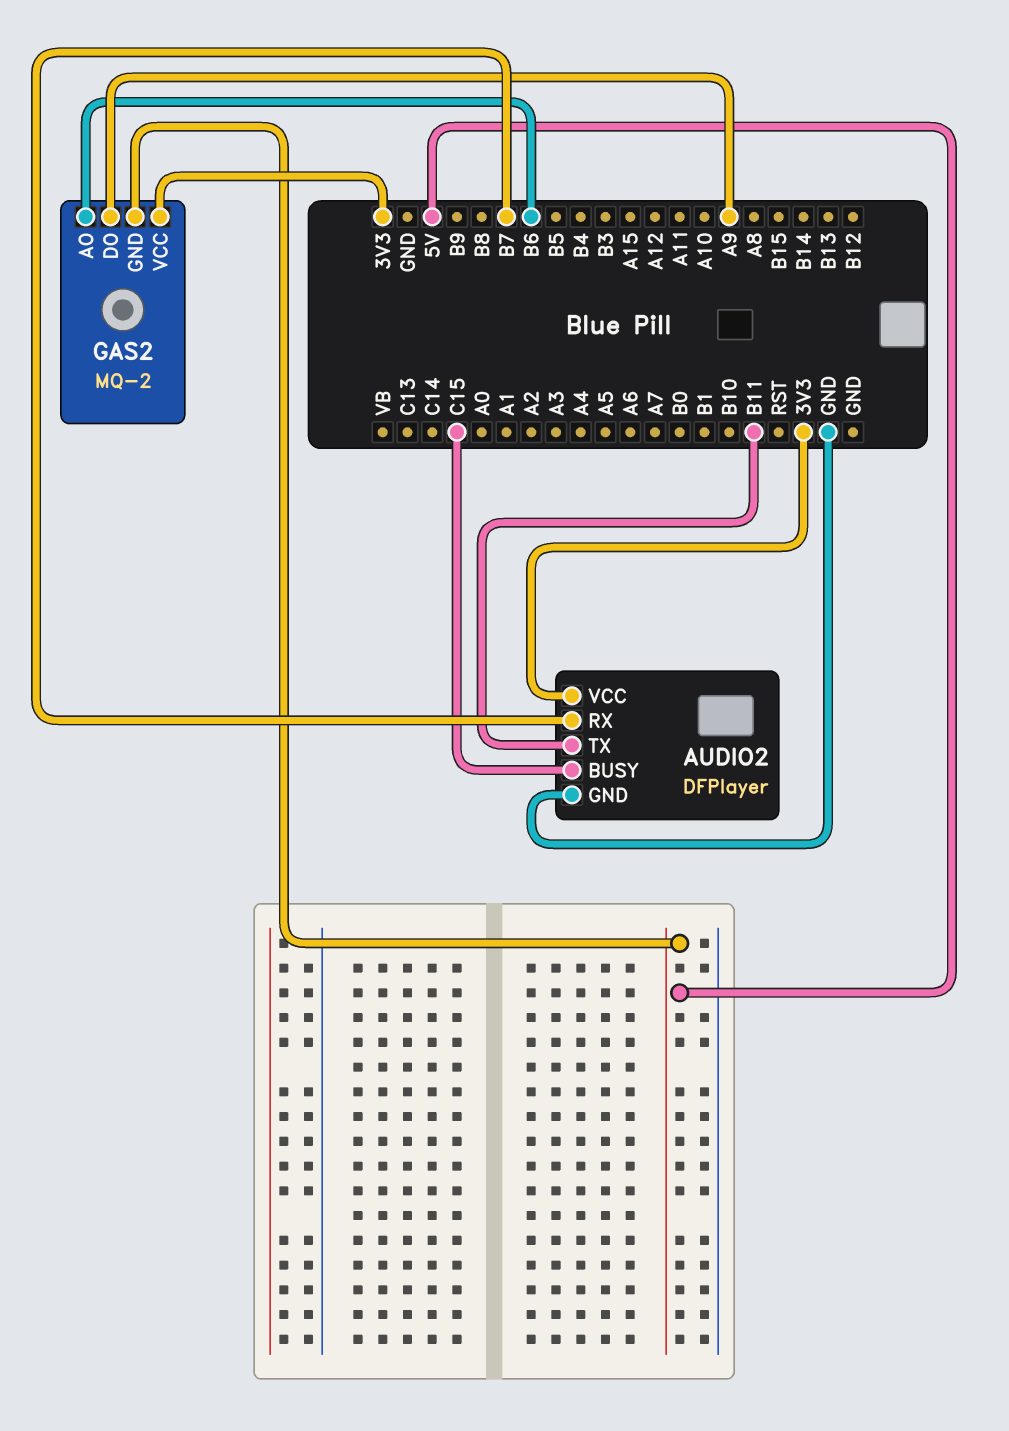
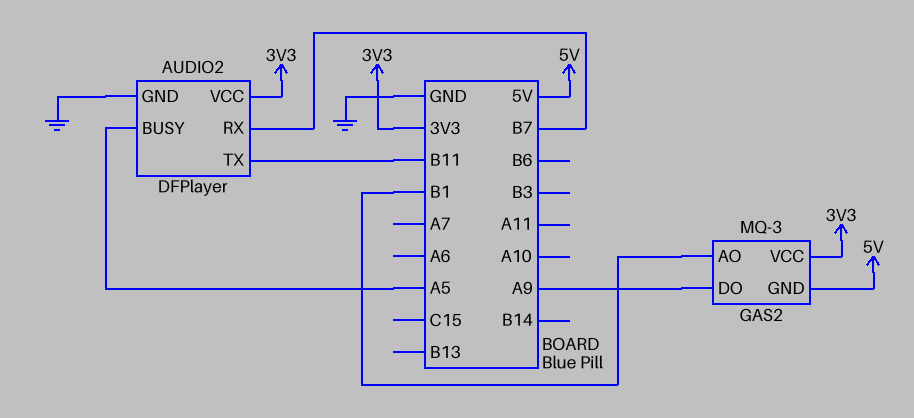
AUDIO2 pin BUSY: C15 -> A5
GAS2: MQ-2 -> MQ-3
GAS2 pin AO: B6 -> B1

